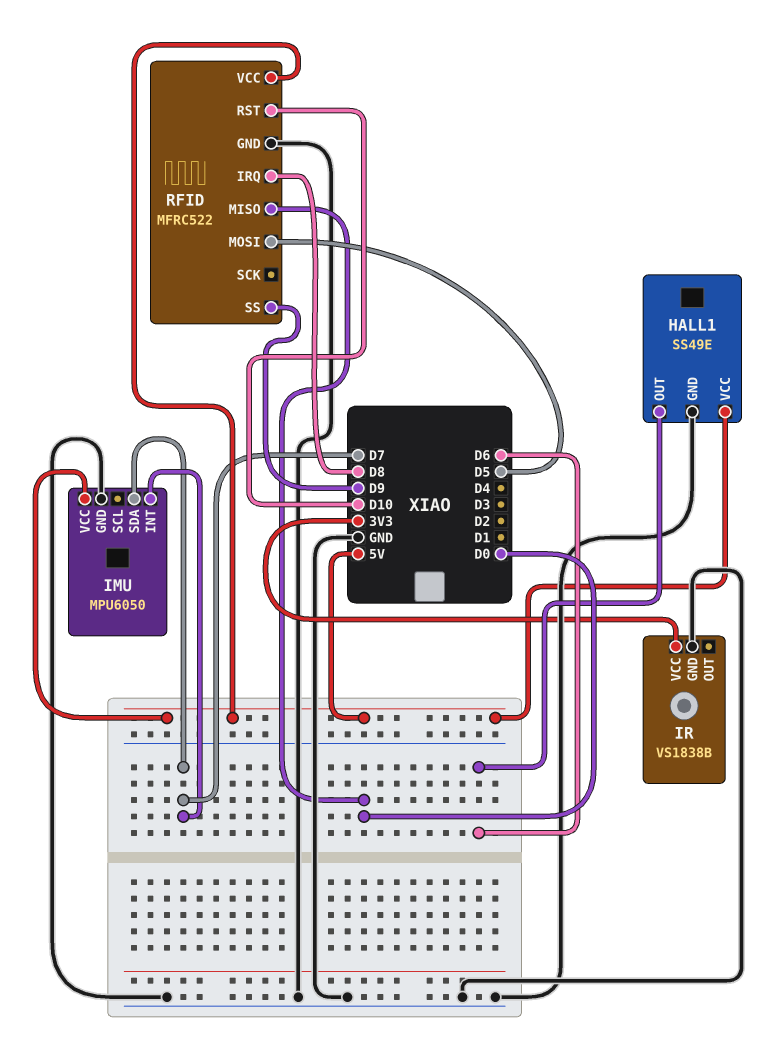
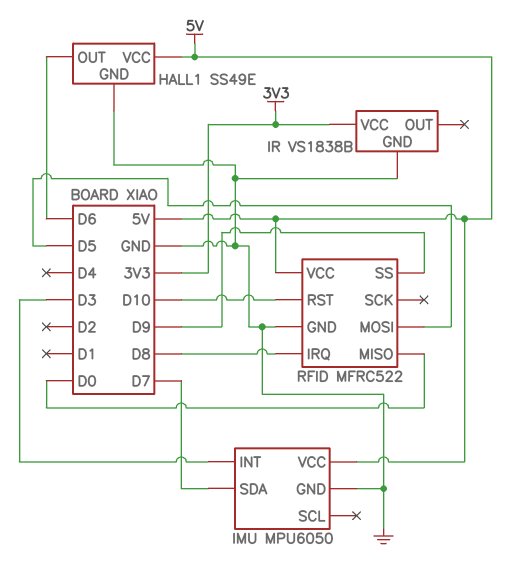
IMU pin INT: D7 -> D3

